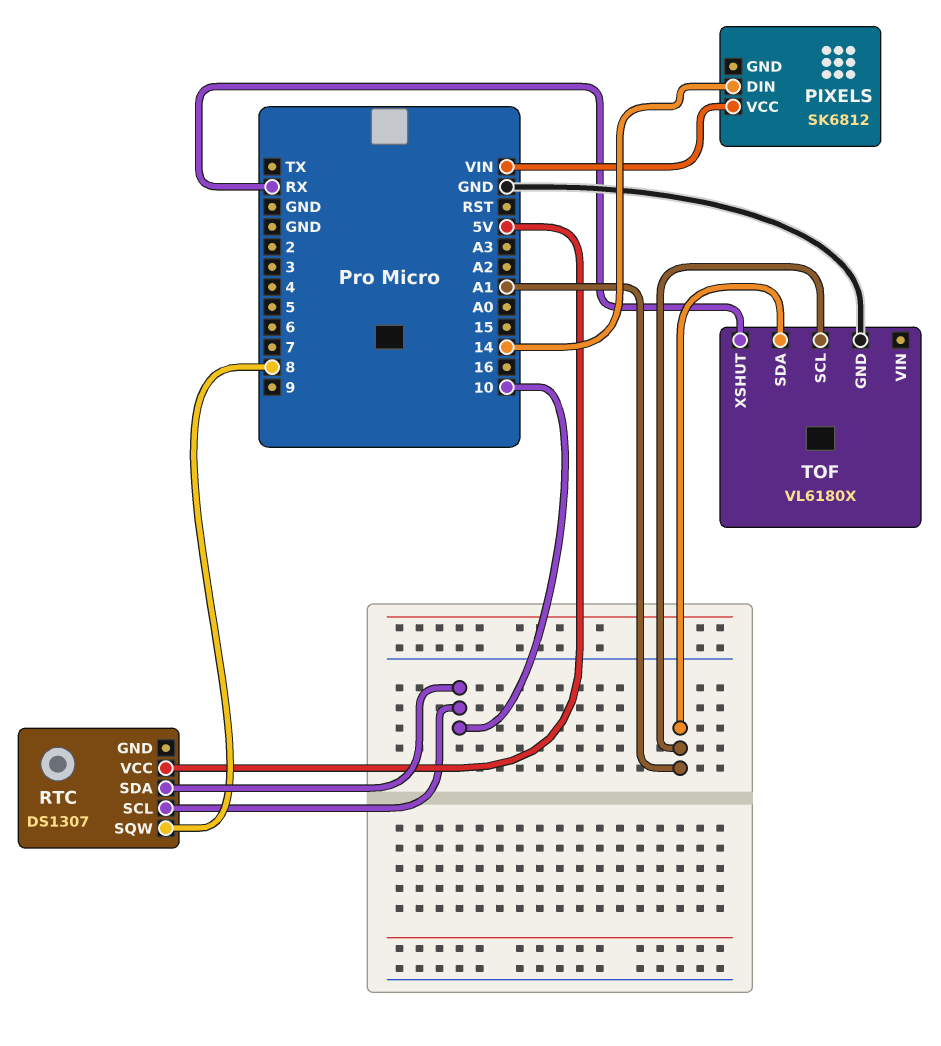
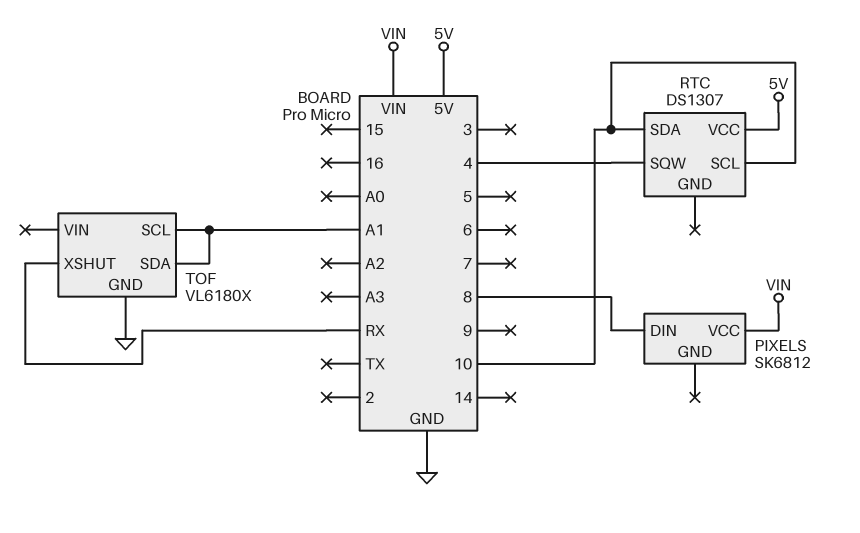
PIXELS pin DIN: 14 -> 8
RTC pin SQW: 8 -> 4

